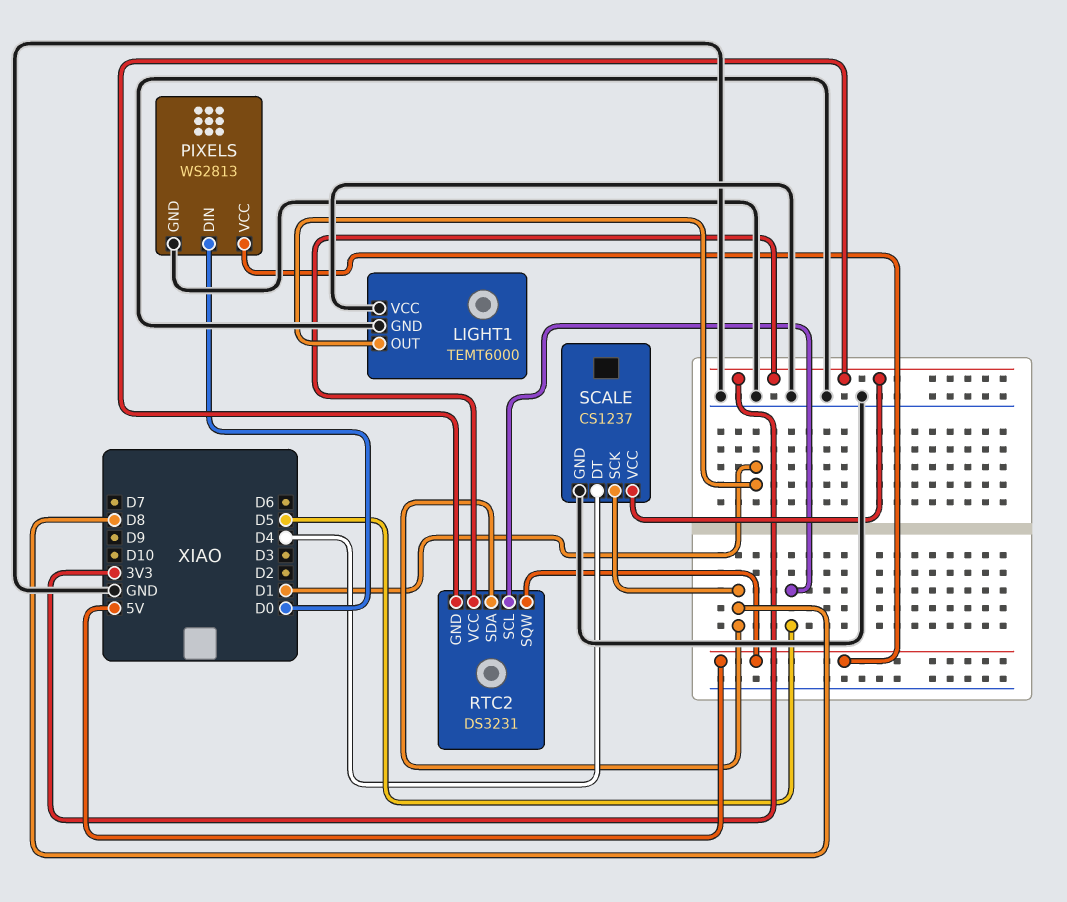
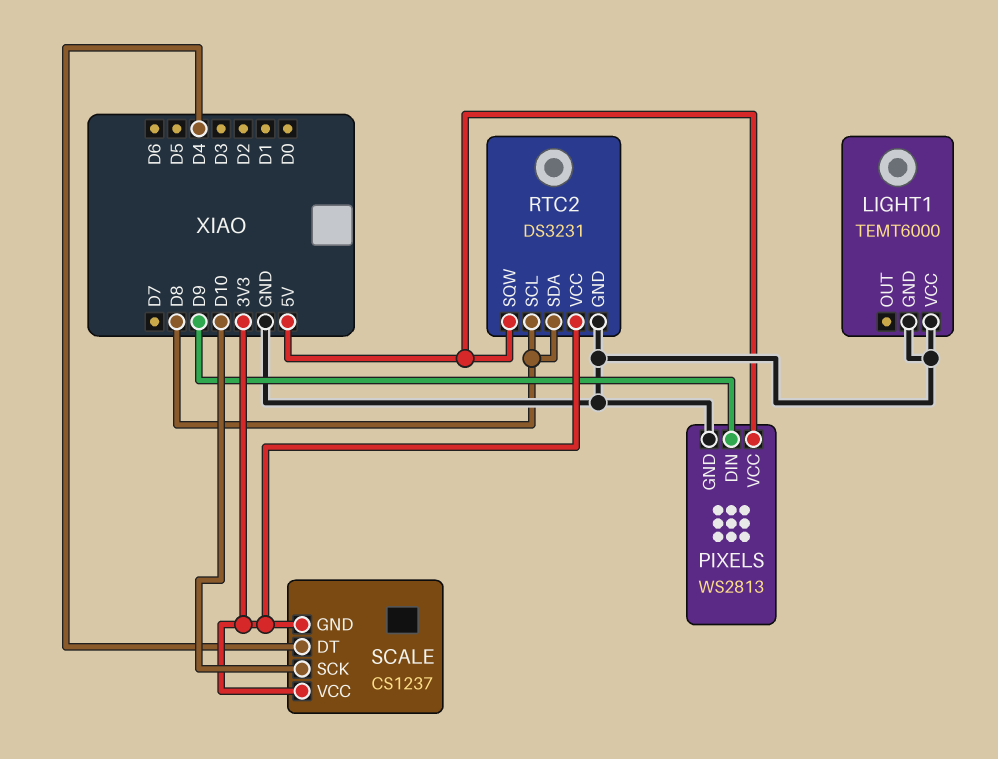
LIGHT1 pin OUT: D1 -> none
PIXELS pin DIN: D0 -> D9
RTC2 pin GND: 3V3 -> GND
RTC2 pin SCL: D5 -> D8
SCALE pin GND: GND -> 3V3
SCALE pin SCK: D8 -> D10

